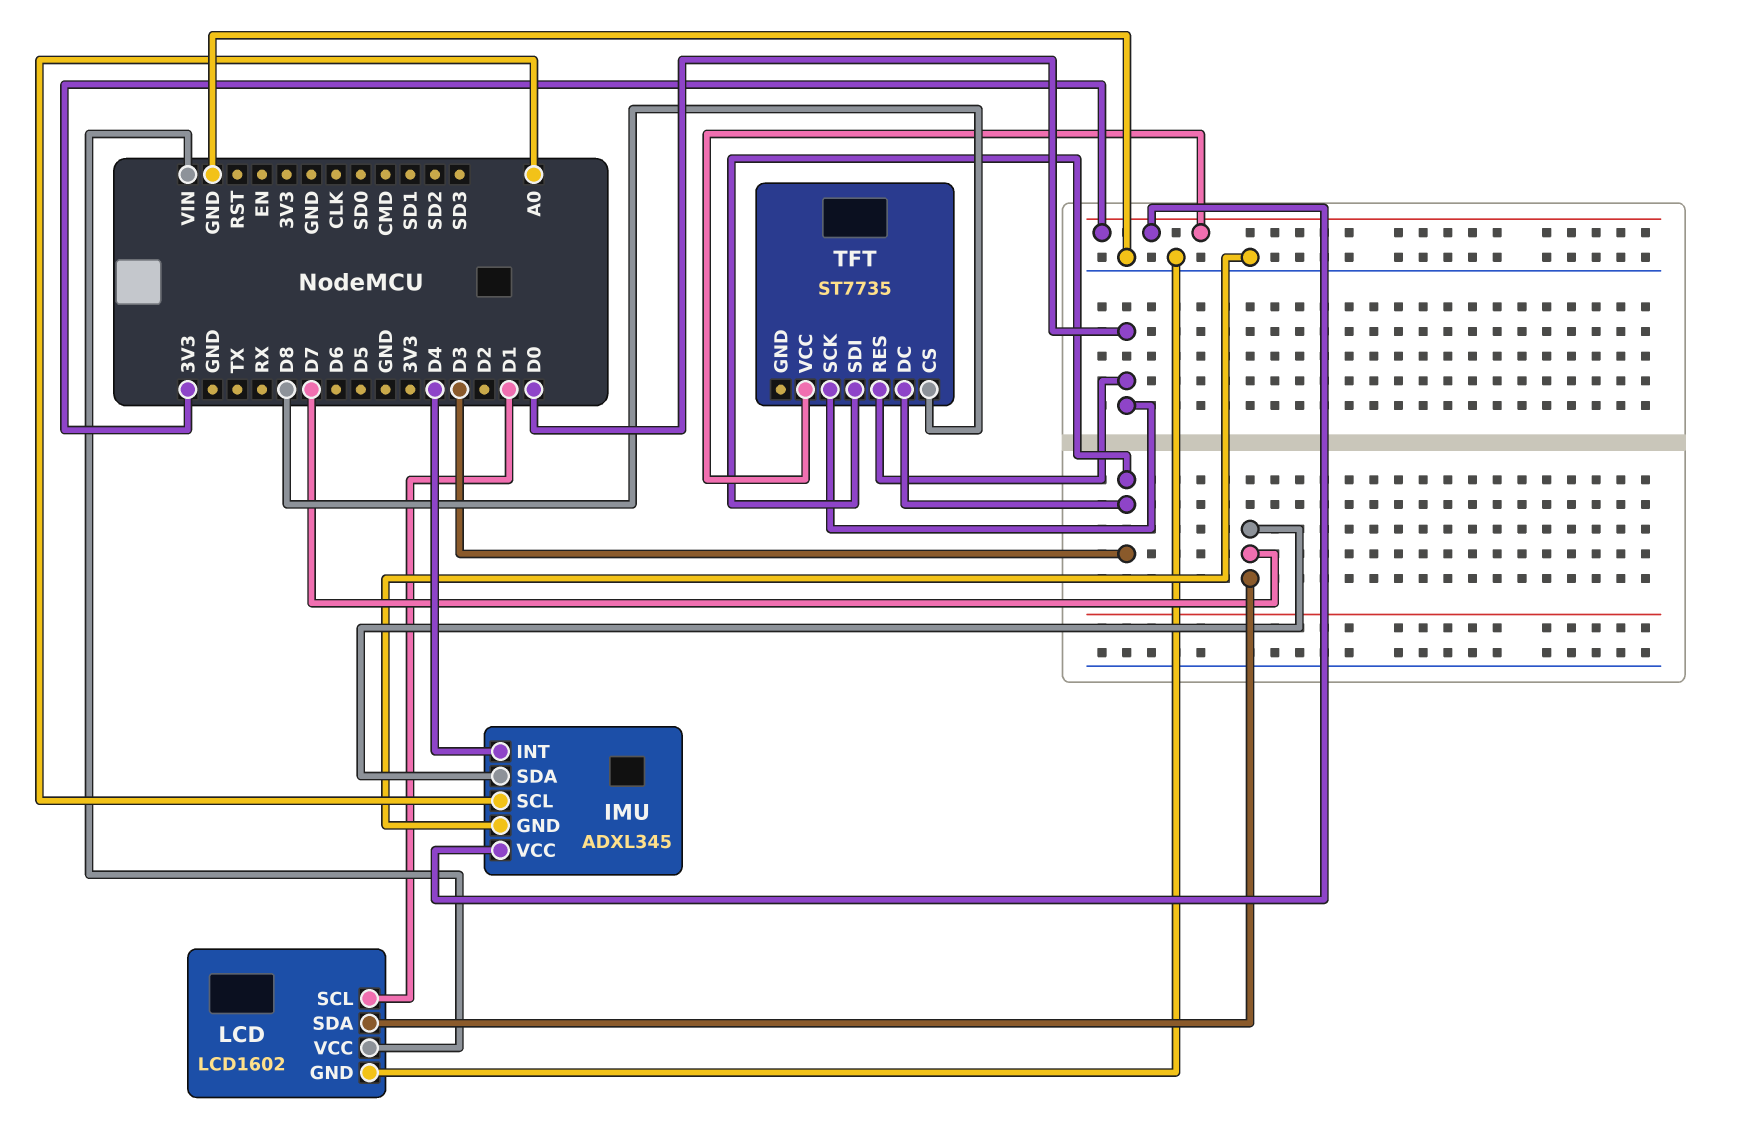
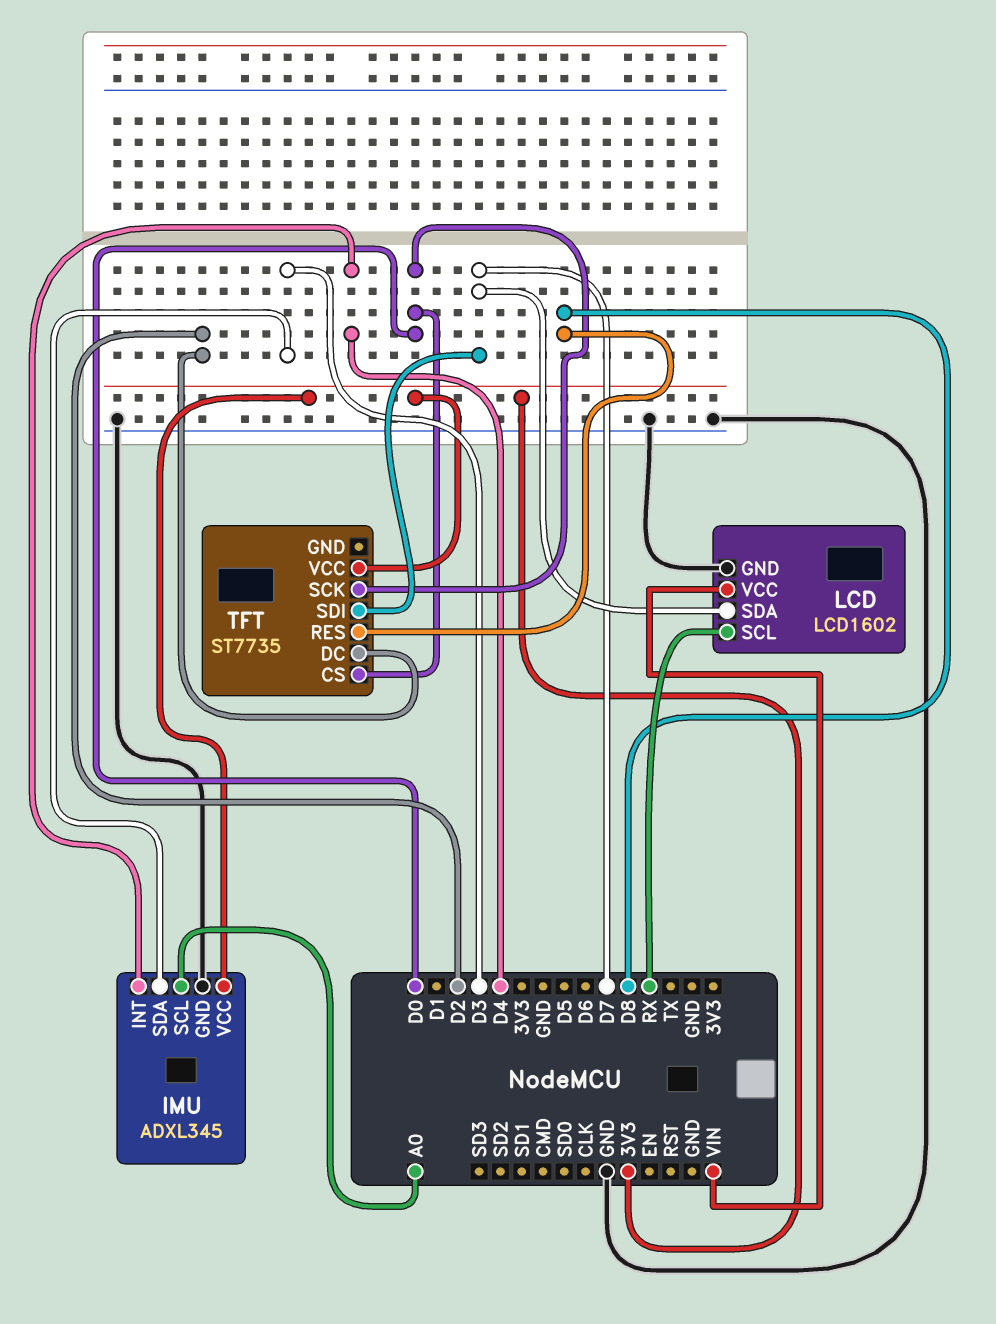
IMU pin SDA: D7 -> D3
LCD pin SCL: D1 -> RX
TFT pin CS: D8 -> D0
TFT pin DC: D3 -> D2
TFT pin RES: D0 -> D8
TFT pin SDI: D3 -> D7

